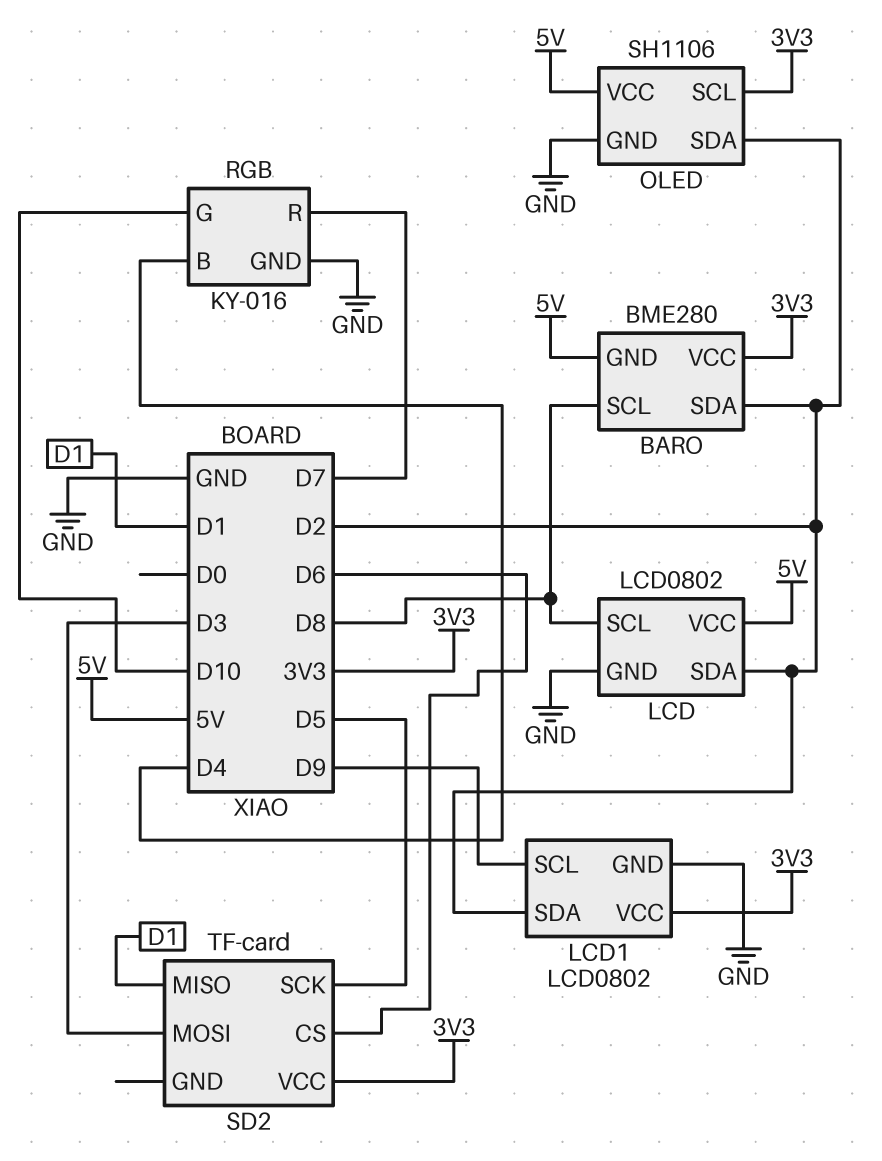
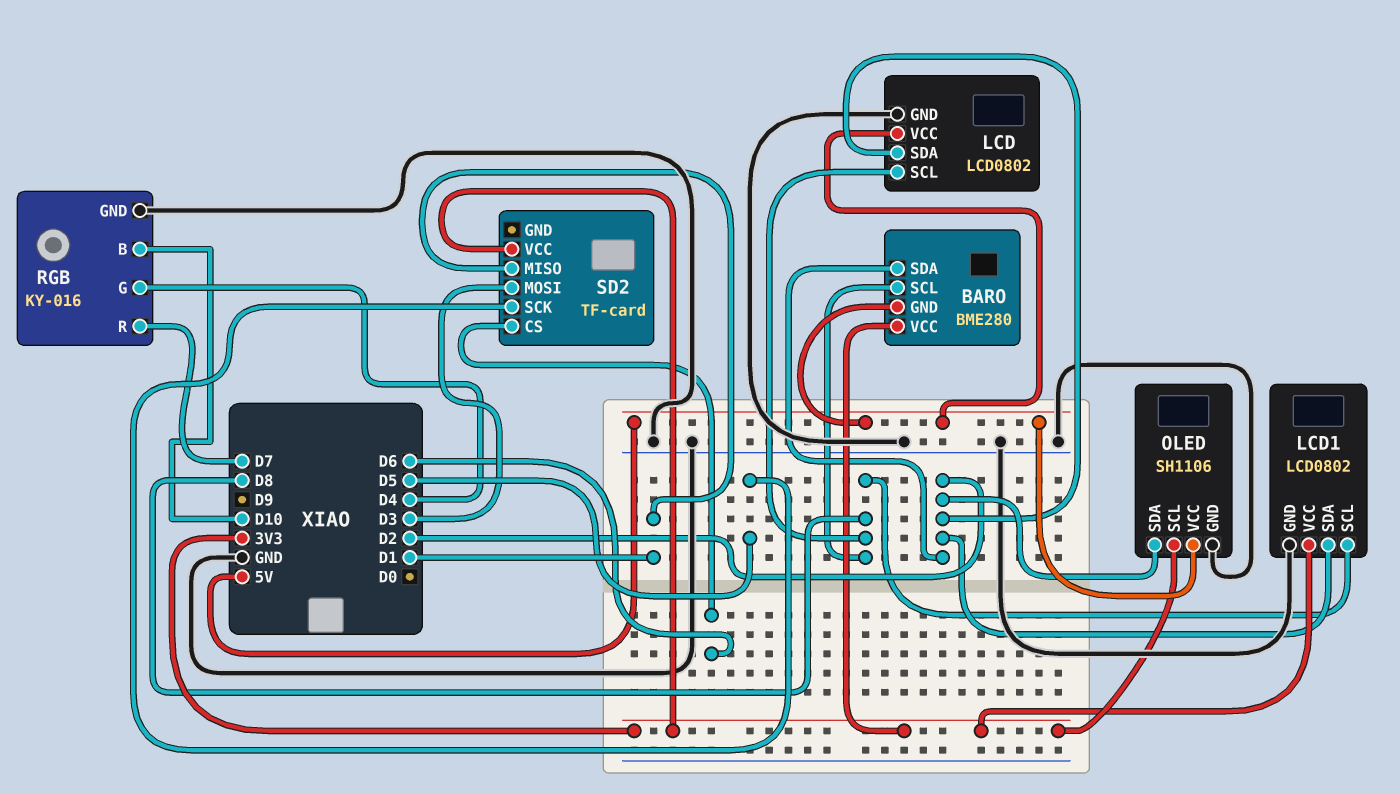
LCD1 pin SCL: D9 -> D8
RGB pin B: D4 -> D10
RGB pin G: D10 -> D4

